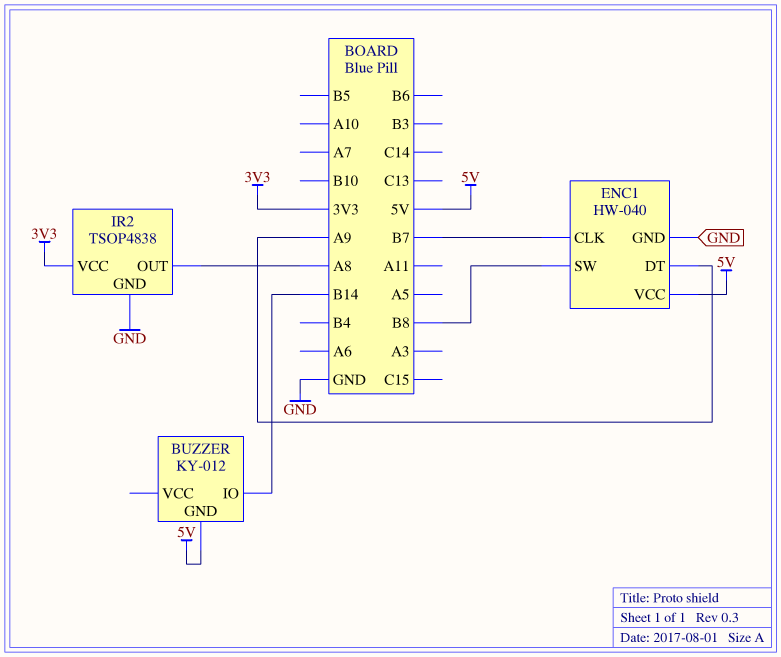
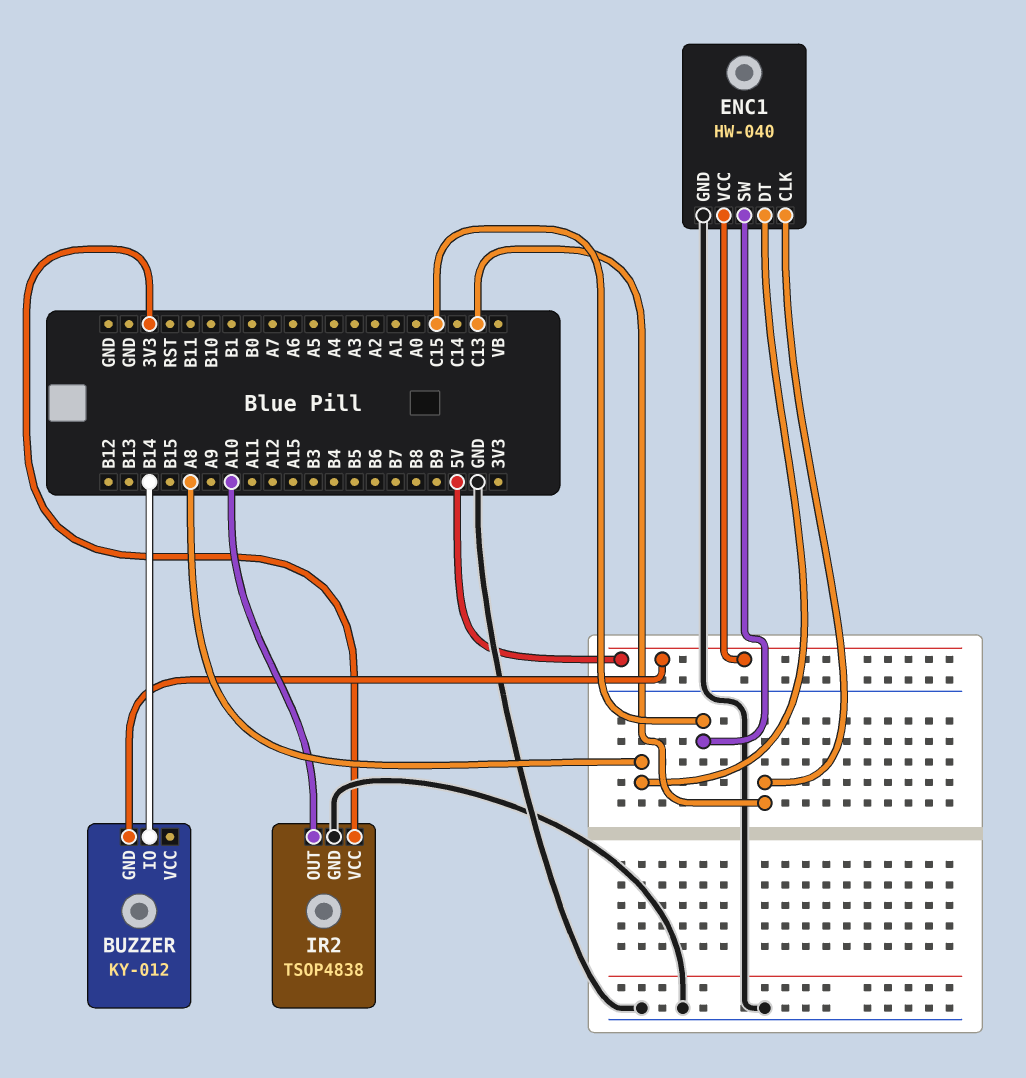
ENC1 pin CLK: B7 -> C13
ENC1 pin DT: A9 -> A8
ENC1 pin SW: B8 -> C15
IR2 pin OUT: A8 -> A10

